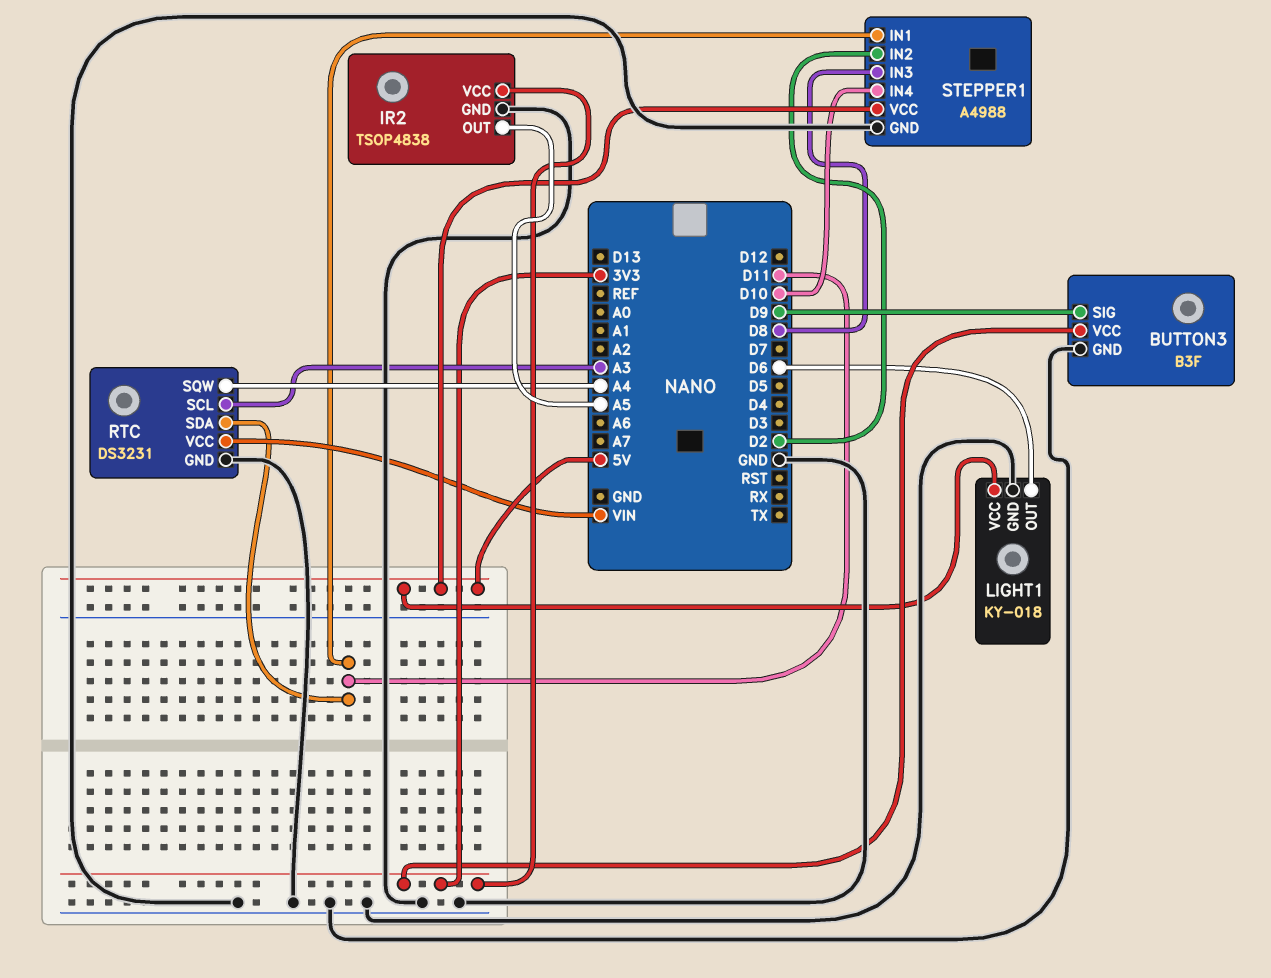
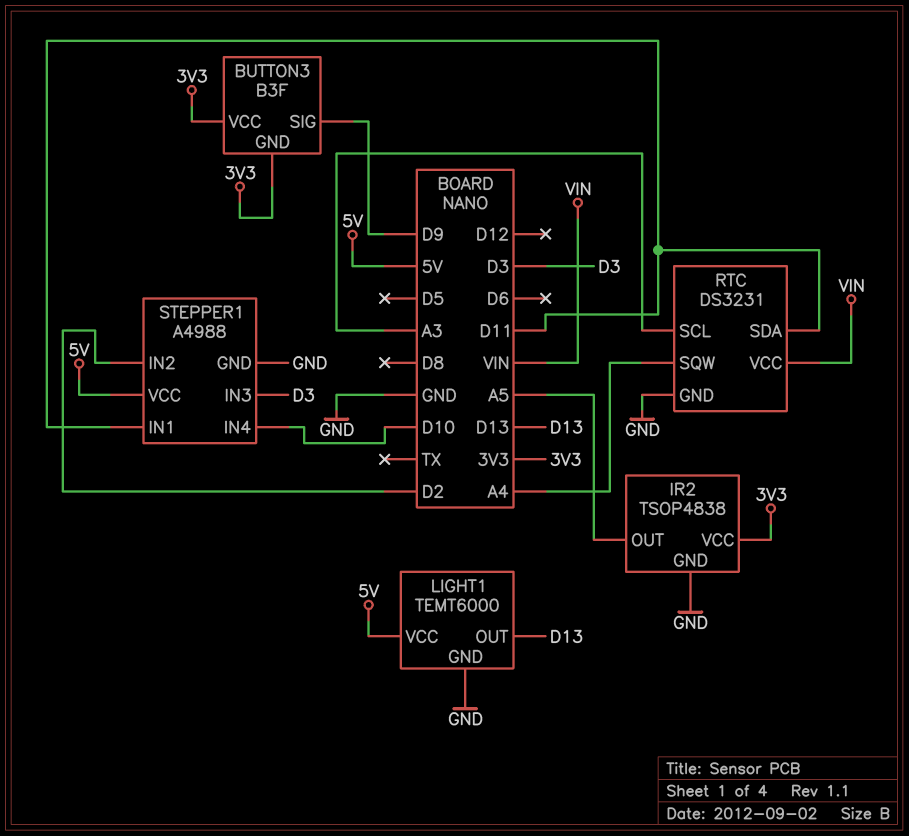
BUTTON3 pin GND: GND -> 3V3
LIGHT1: KY-018 -> TEMT6000
LIGHT1 pin OUT: D6 -> D13
STEPPER1 pin IN3: D8 -> D3

